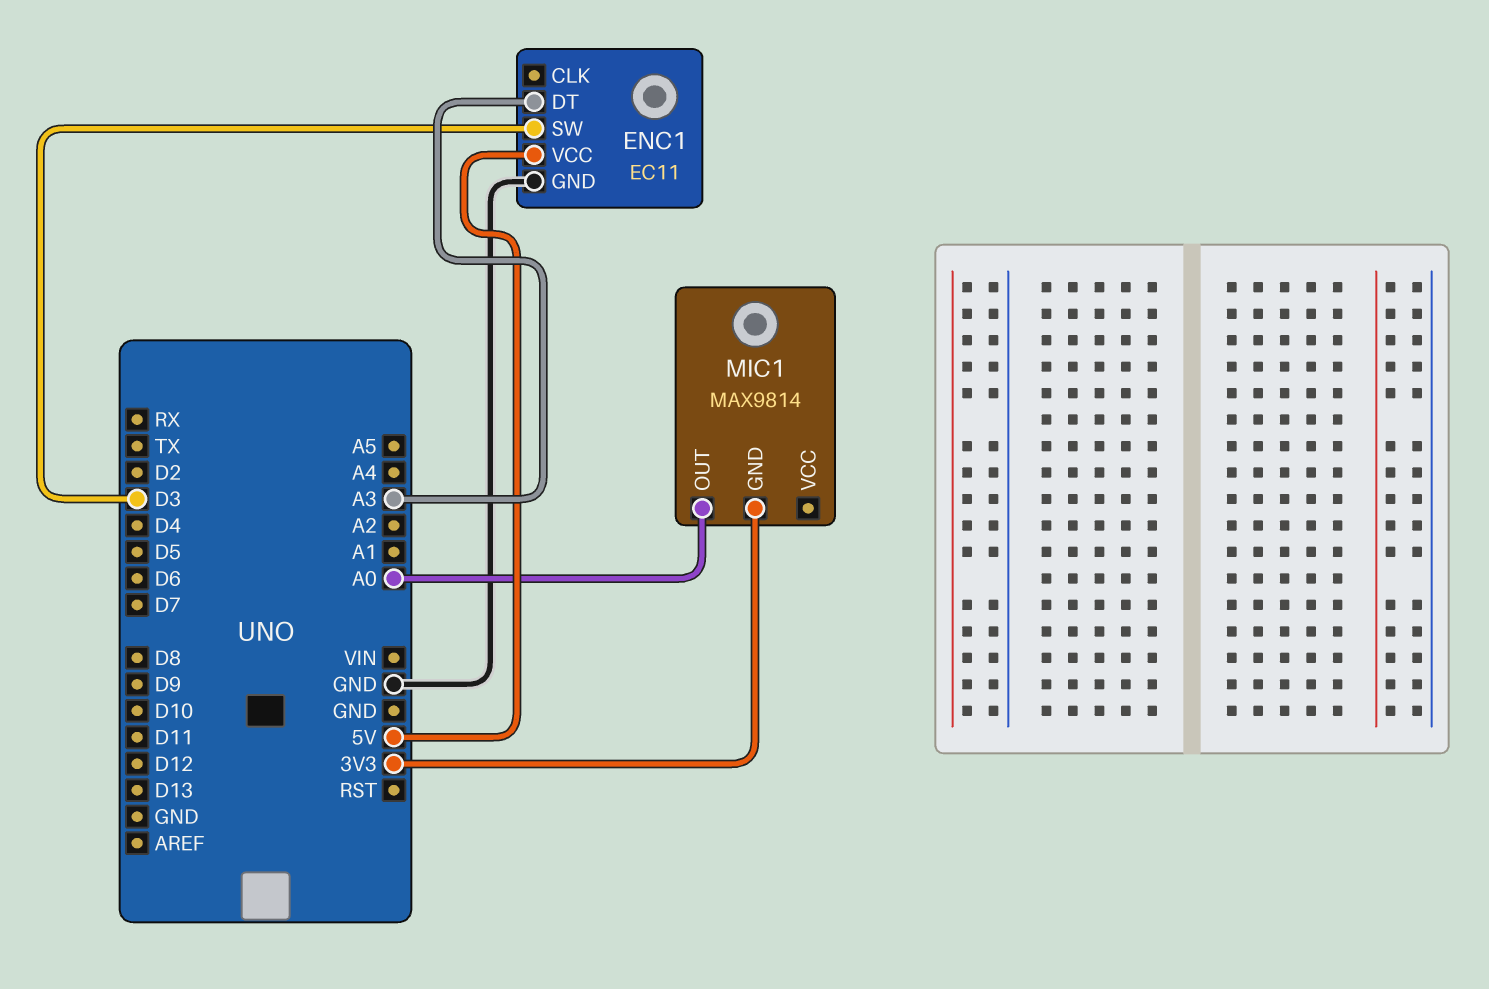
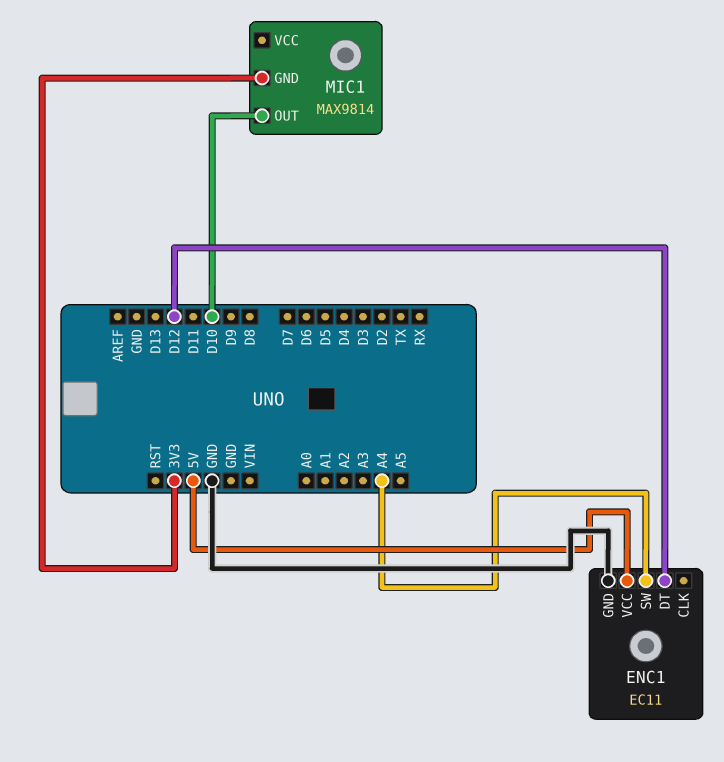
ENC1 pin DT: A3 -> D12
ENC1 pin SW: D3 -> A4
MIC1 pin OUT: A0 -> D10

